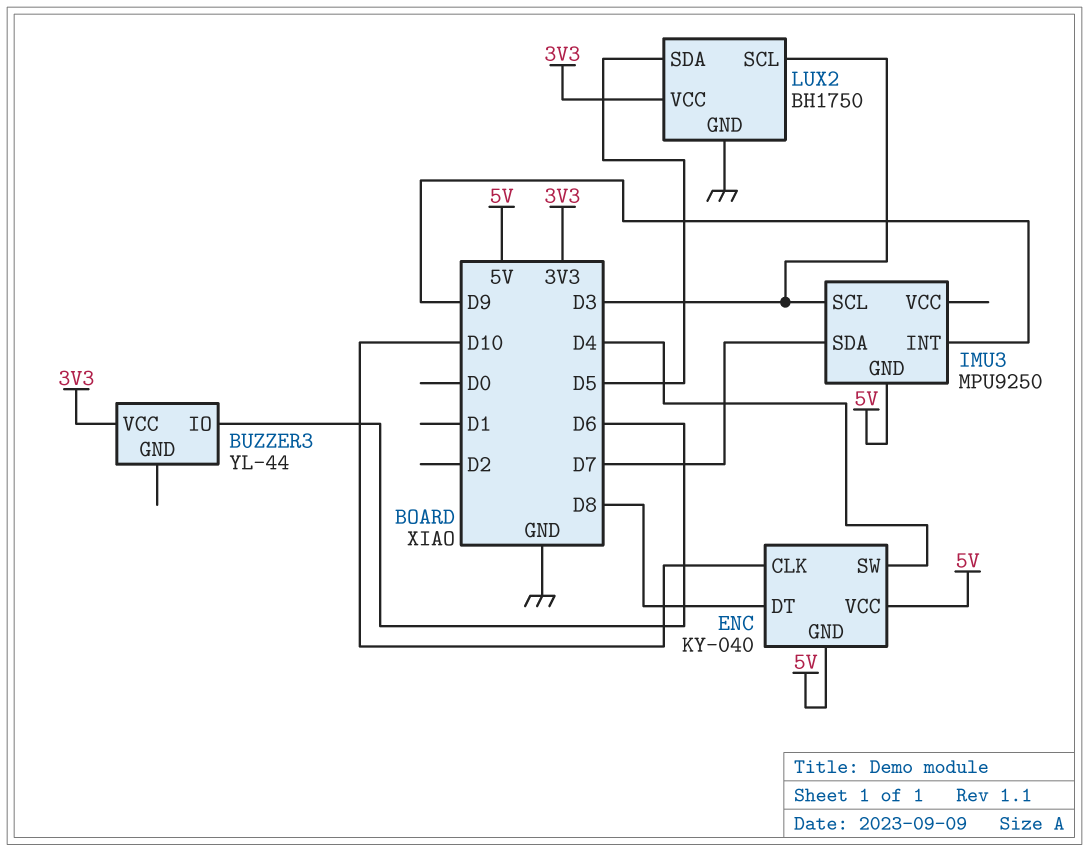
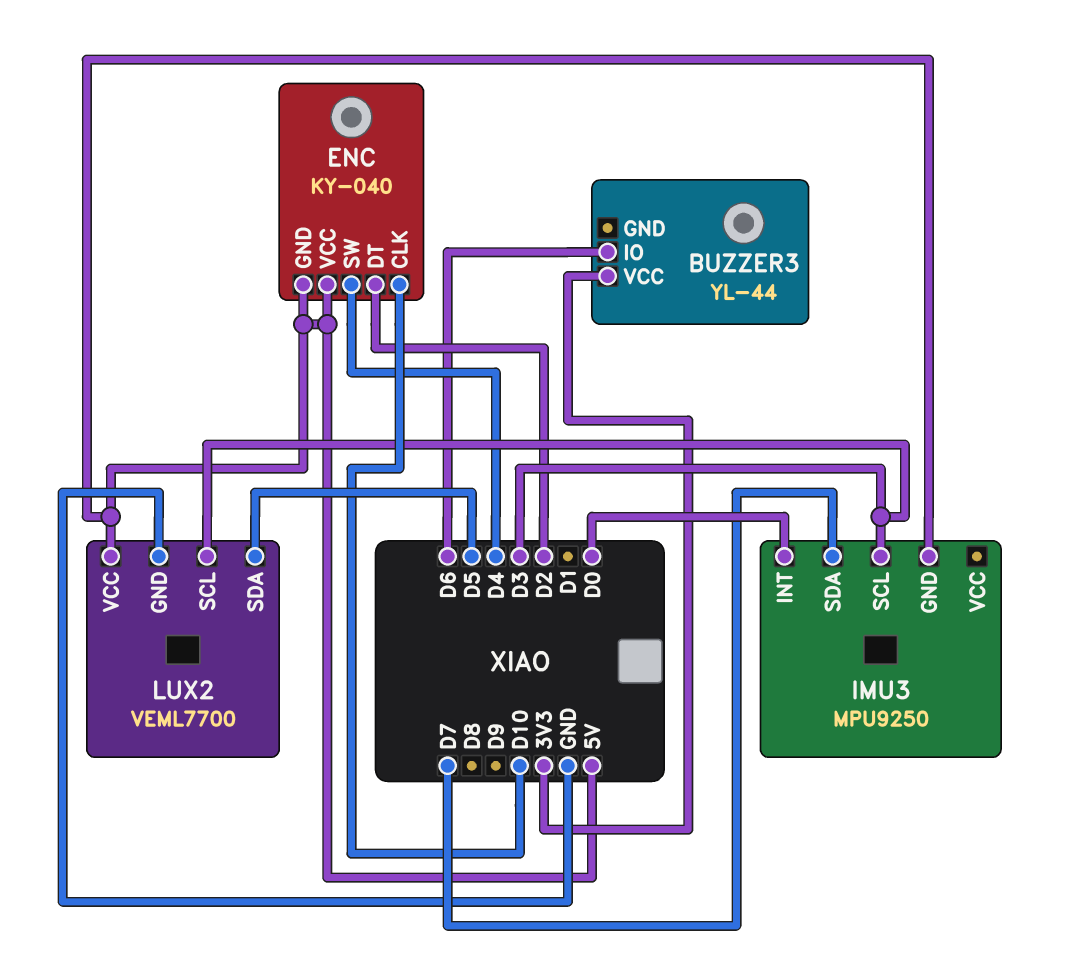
ENC pin DT: D8 -> D2
IMU3 pin INT: D9 -> D0
LUX2: BH1750 -> VEML7700
LUX2 pin VCC: 3V3 -> 5V

